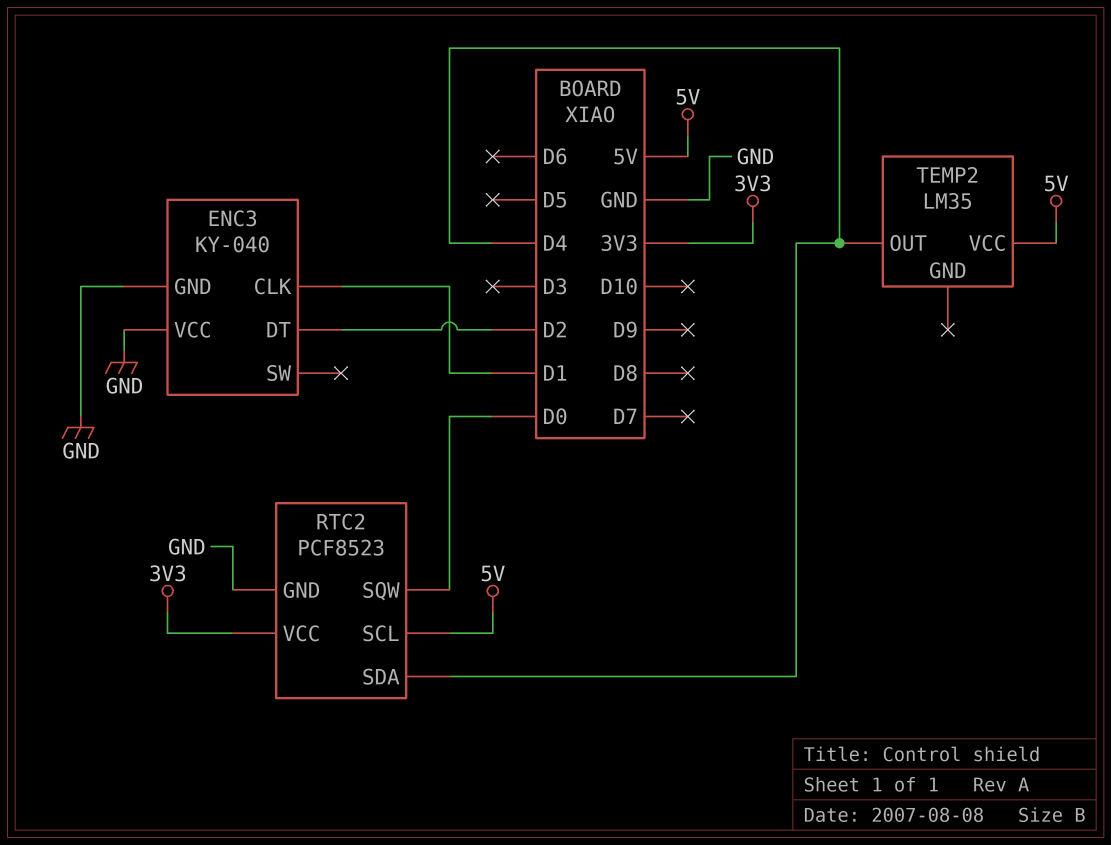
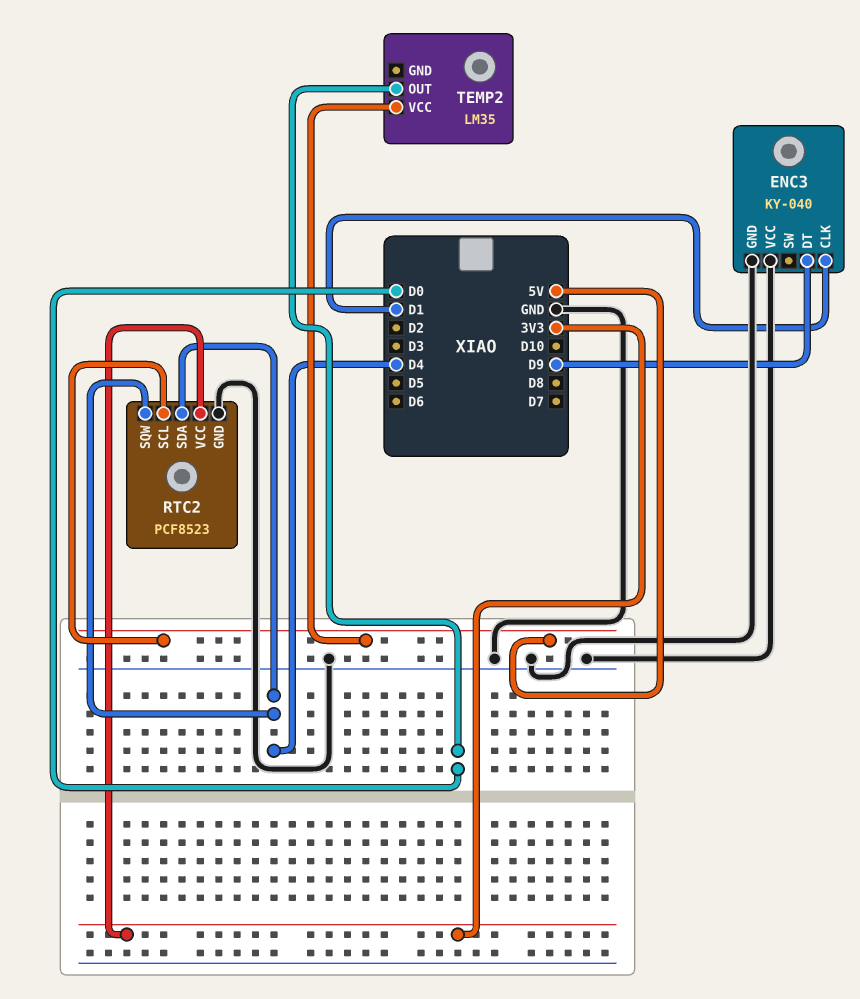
ENC3 pin DT: D2 -> D9
RTC2 pin SQW: D0 -> D4
TEMP2 pin OUT: D4 -> D0

